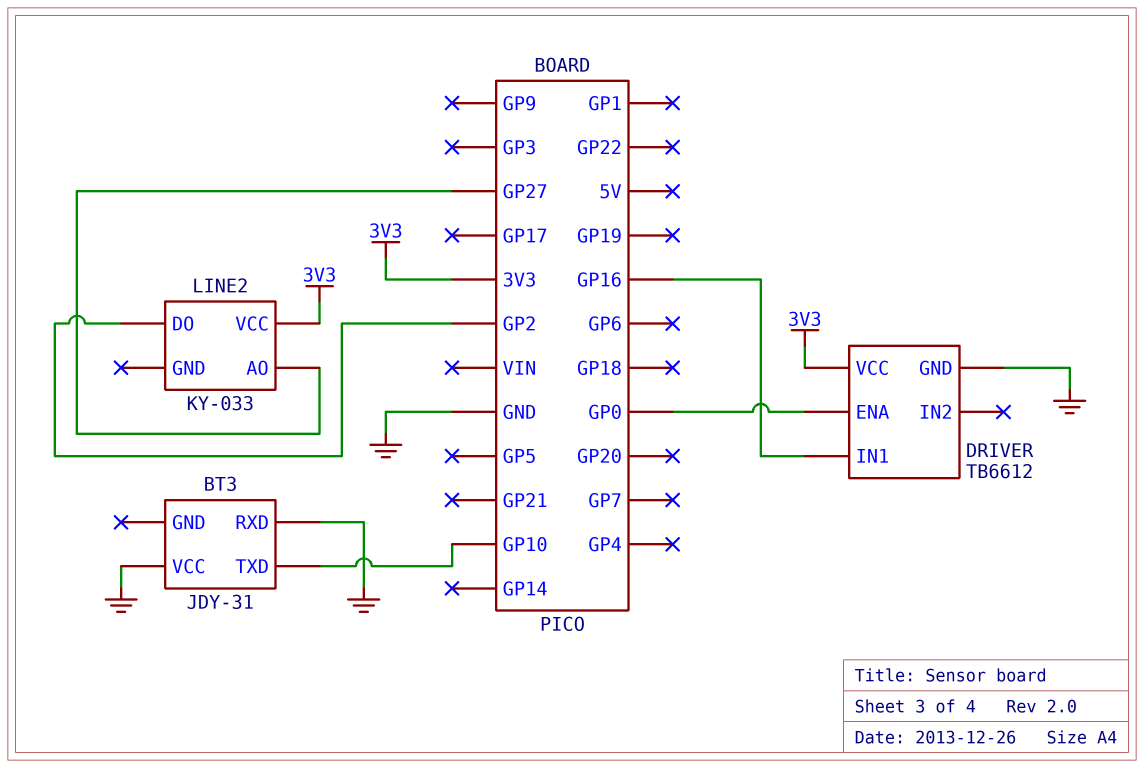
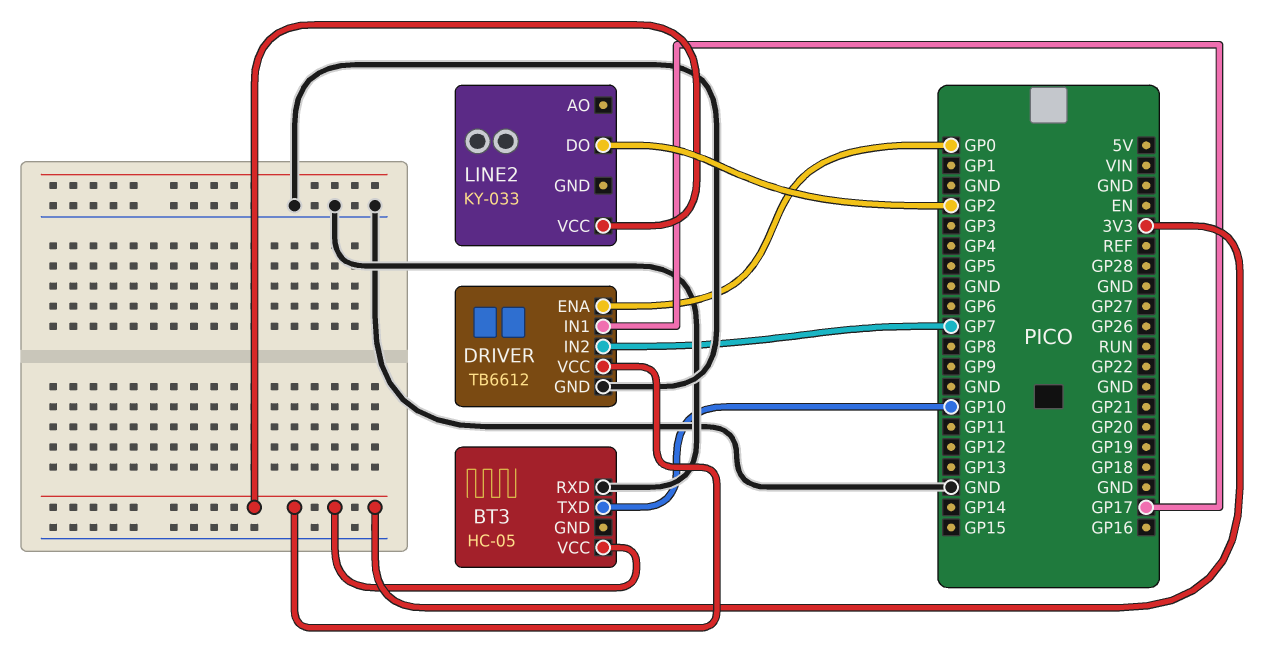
BT3: JDY-31 -> HC-05
BT3 pin VCC: GND -> 3V3
DRIVER pin IN1: GP16 -> GP17
DRIVER pin IN2: none -> GP7
LINE2 pin AO: GP27 -> none

